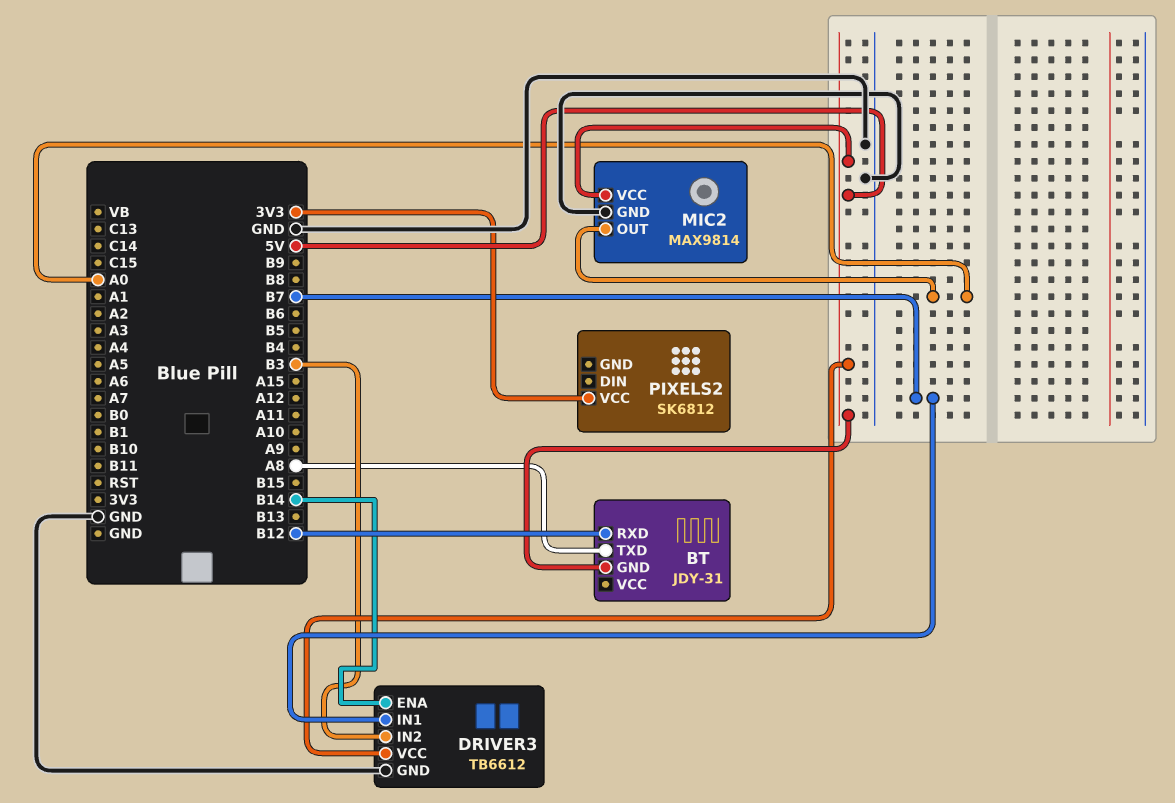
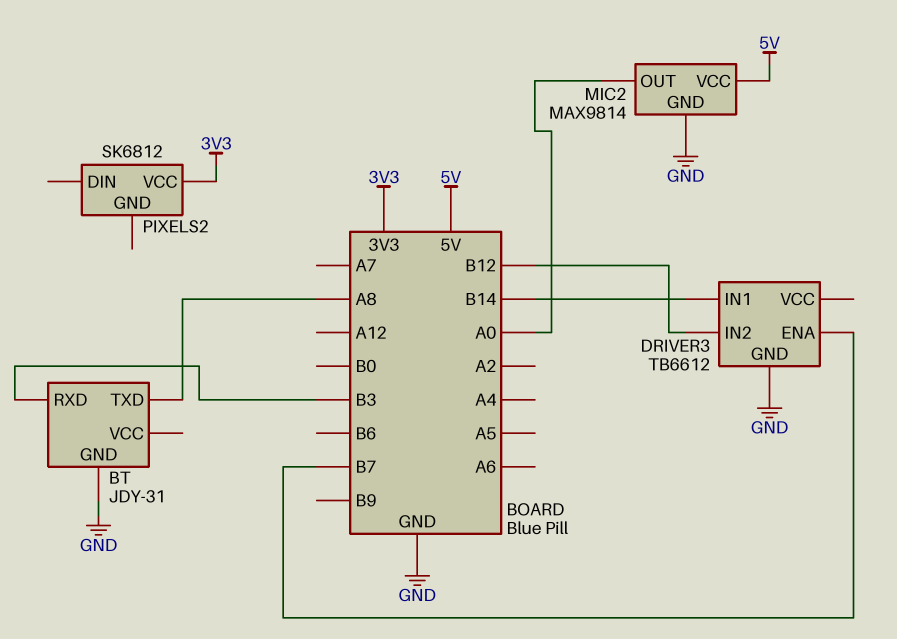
BT pin GND: 5V -> GND
BT pin RXD: B12 -> B3
DRIVER3 pin ENA: B14 -> B7
DRIVER3 pin IN1: B7 -> B14
DRIVER3 pin IN2: B3 -> B12
DRIVER3 pin VCC: 5V -> none

